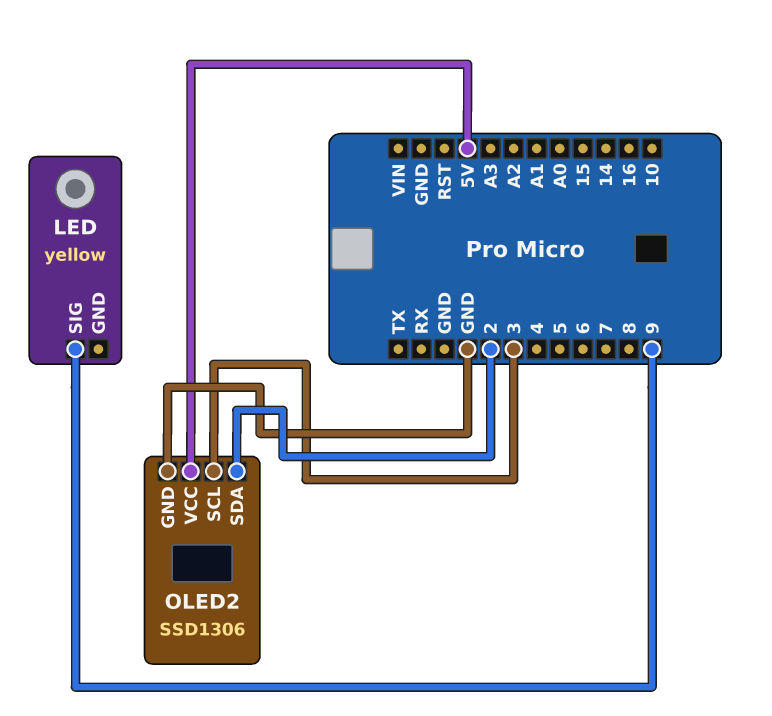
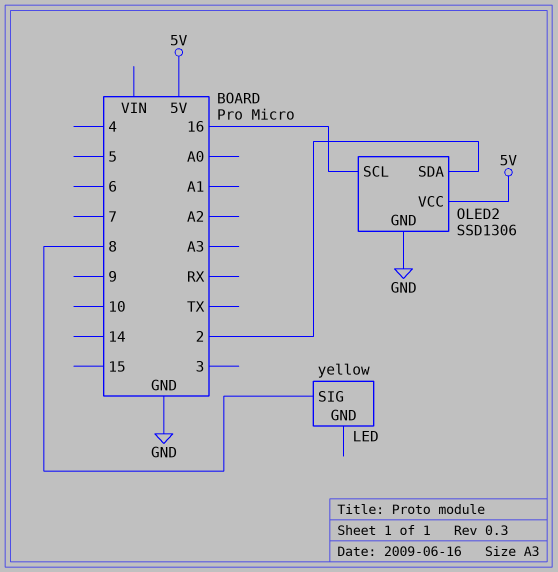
LED pin SIG: 9 -> 8
OLED2 pin SCL: 3 -> 16

